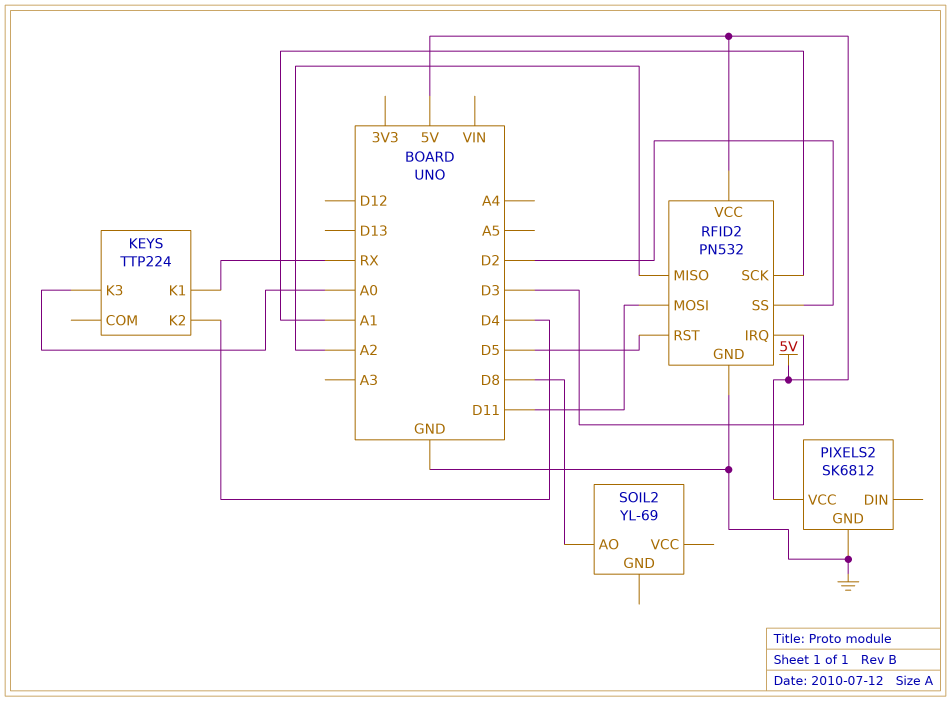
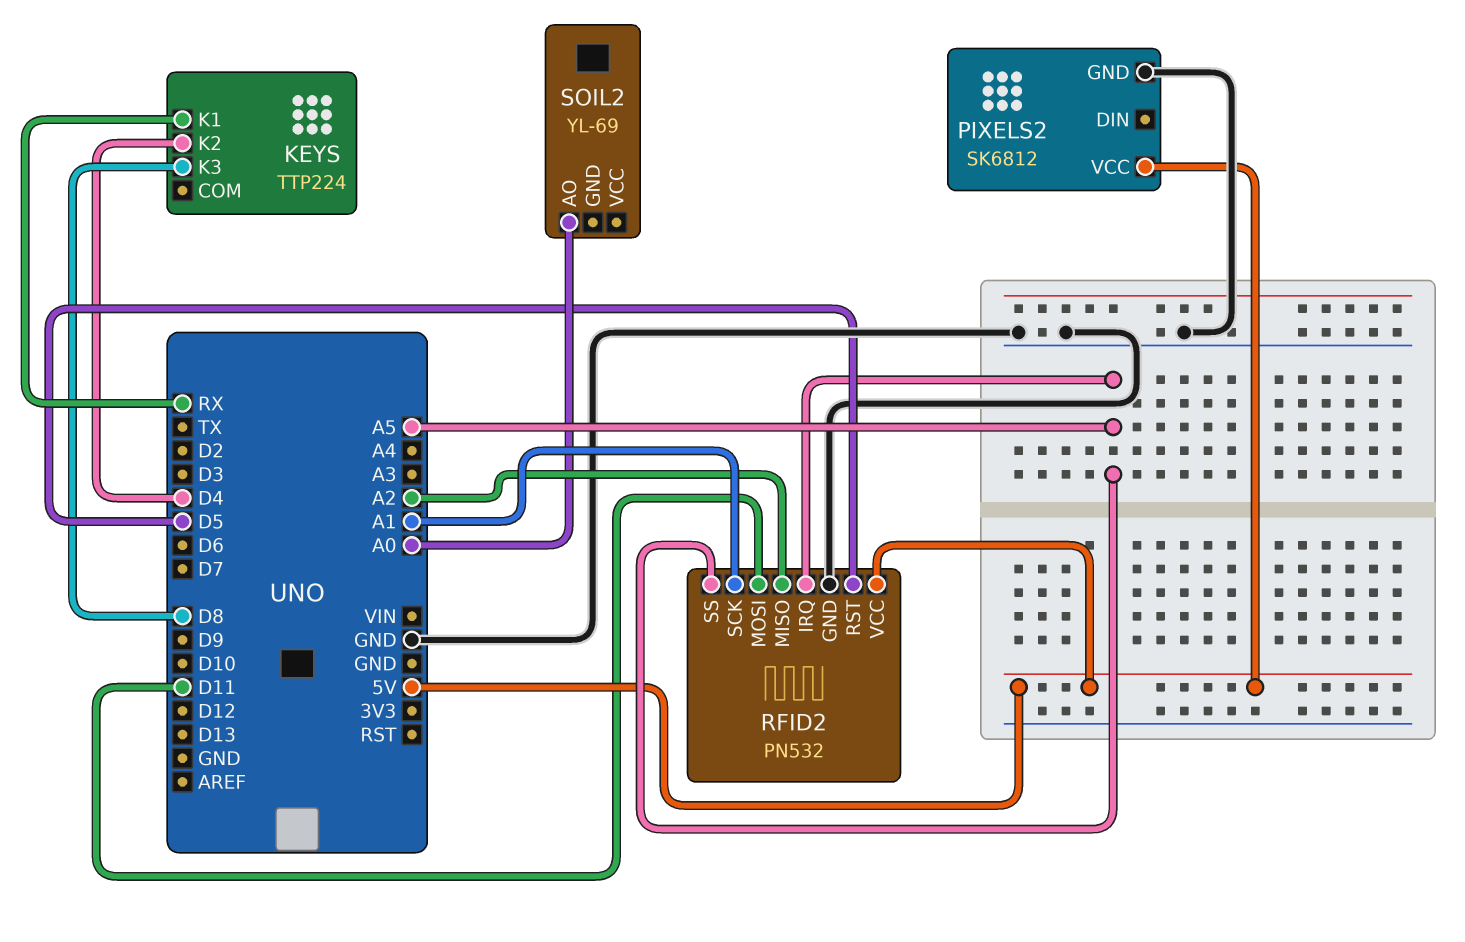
KEYS pin K3: A0 -> D8
RFID2 pin IRQ: D3 -> A5
RFID2 pin SS: D2 -> A5
SOIL2 pin AO: D8 -> A0

